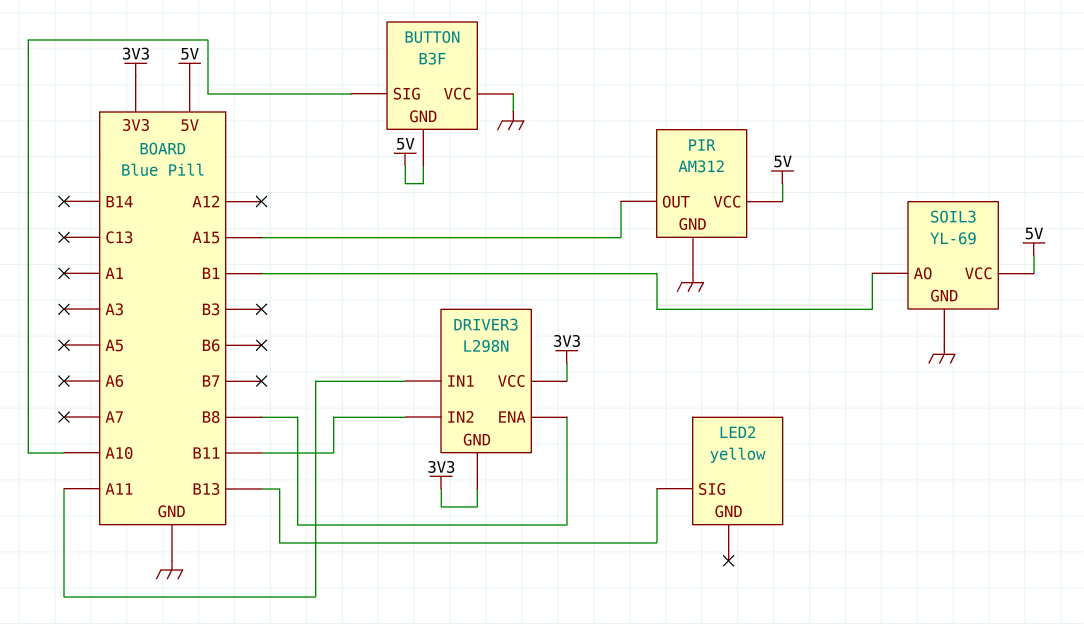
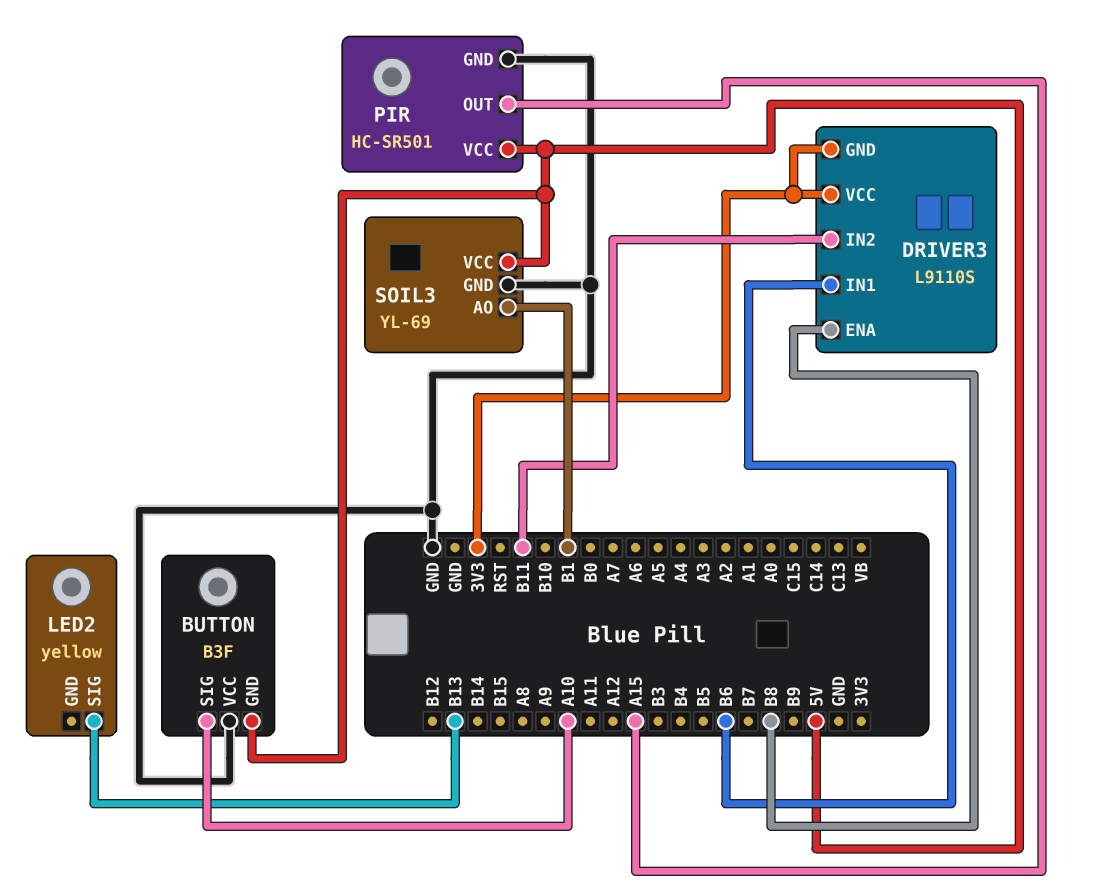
DRIVER3: L298N -> L9110S
DRIVER3 pin IN1: A11 -> B6
PIR: AM312 -> HC-SR501

